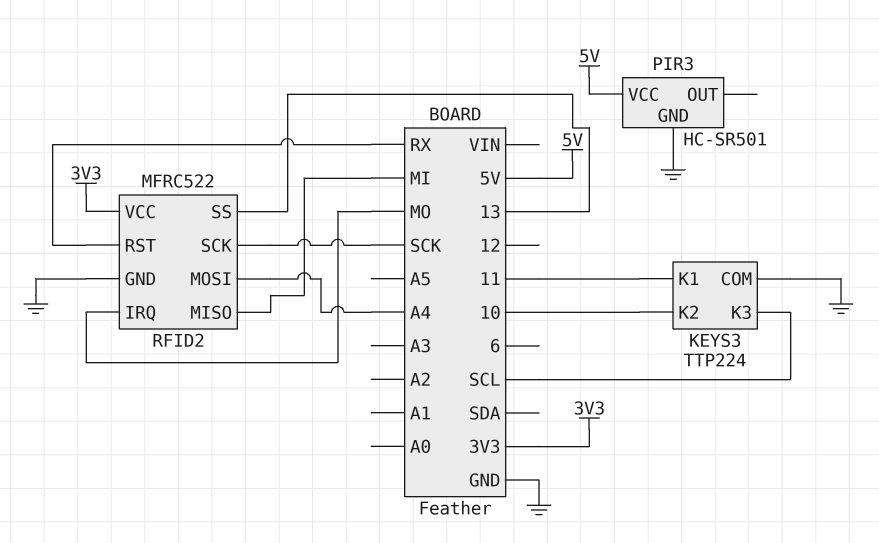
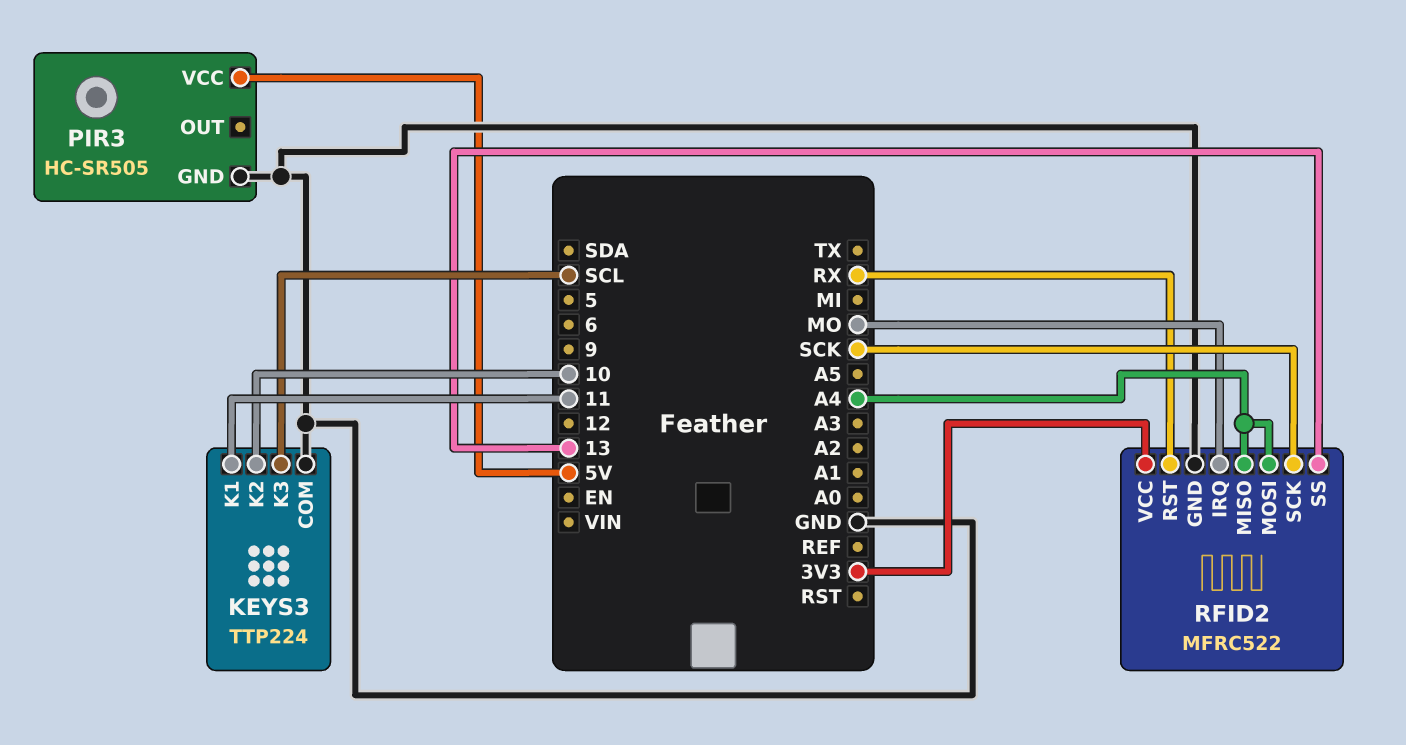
PIR3: HC-SR501 -> HC-SR505
RFID2 pin MISO: MI -> A4

